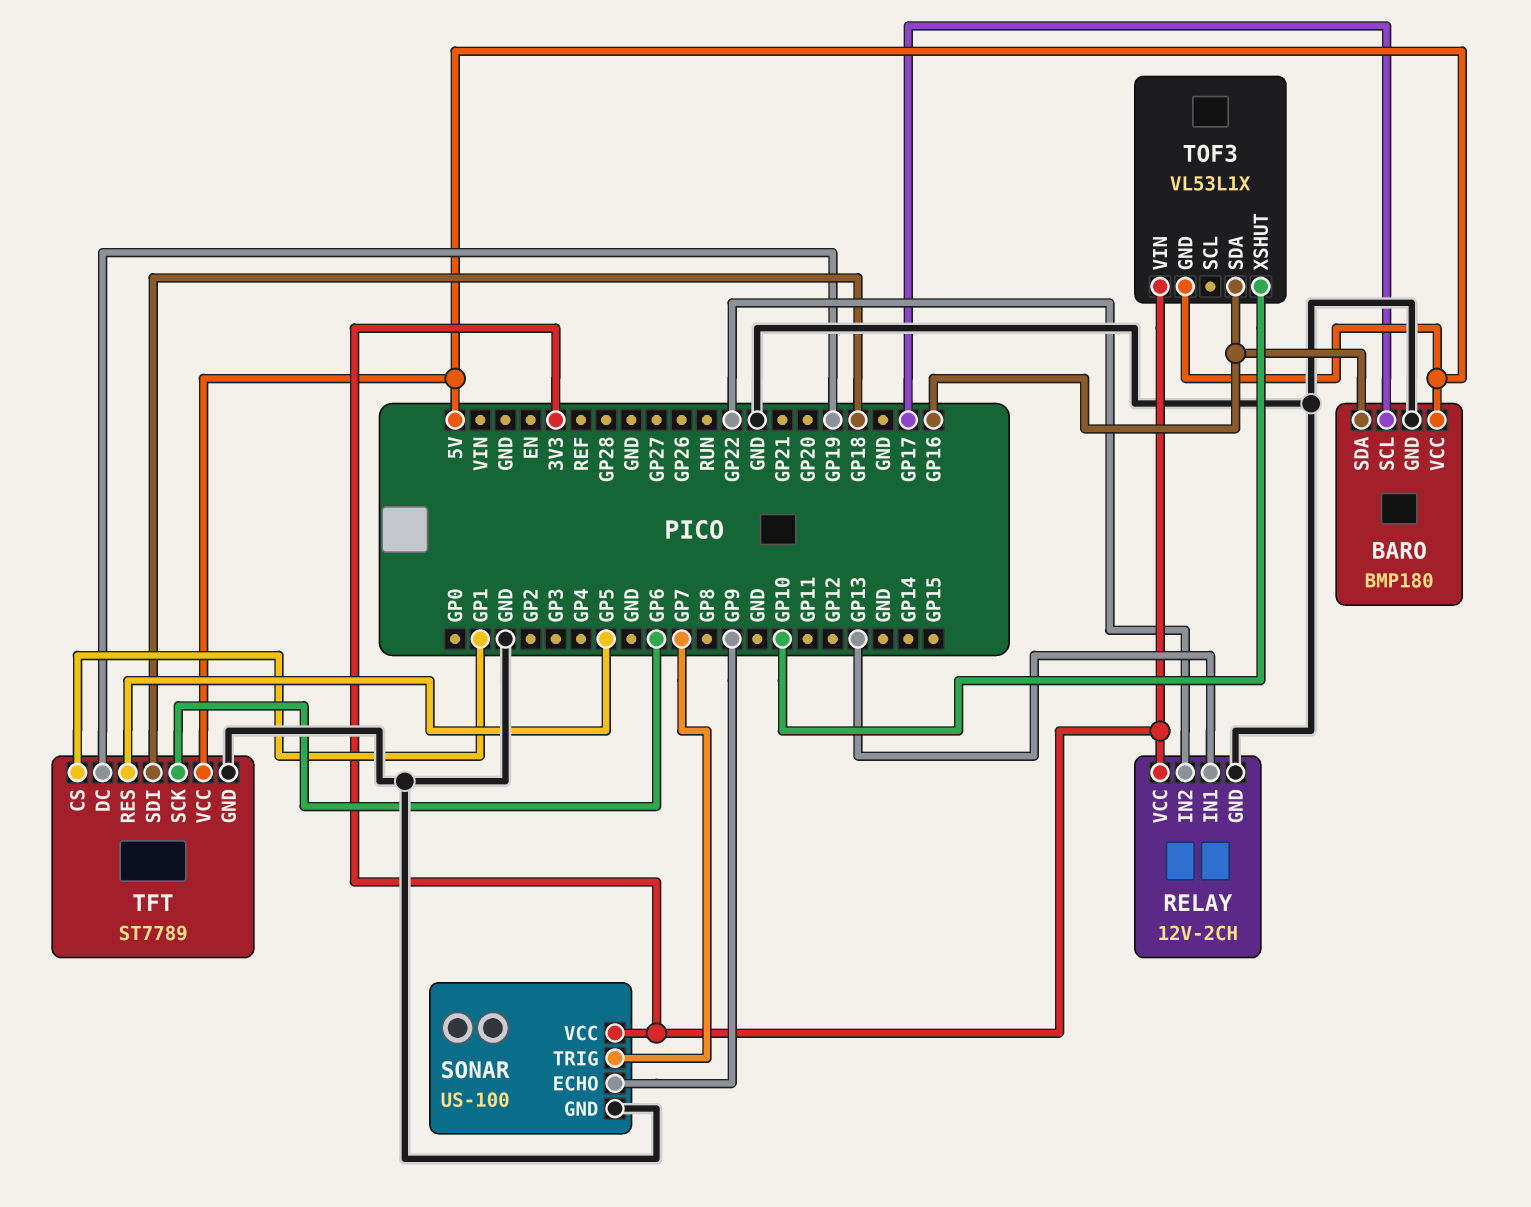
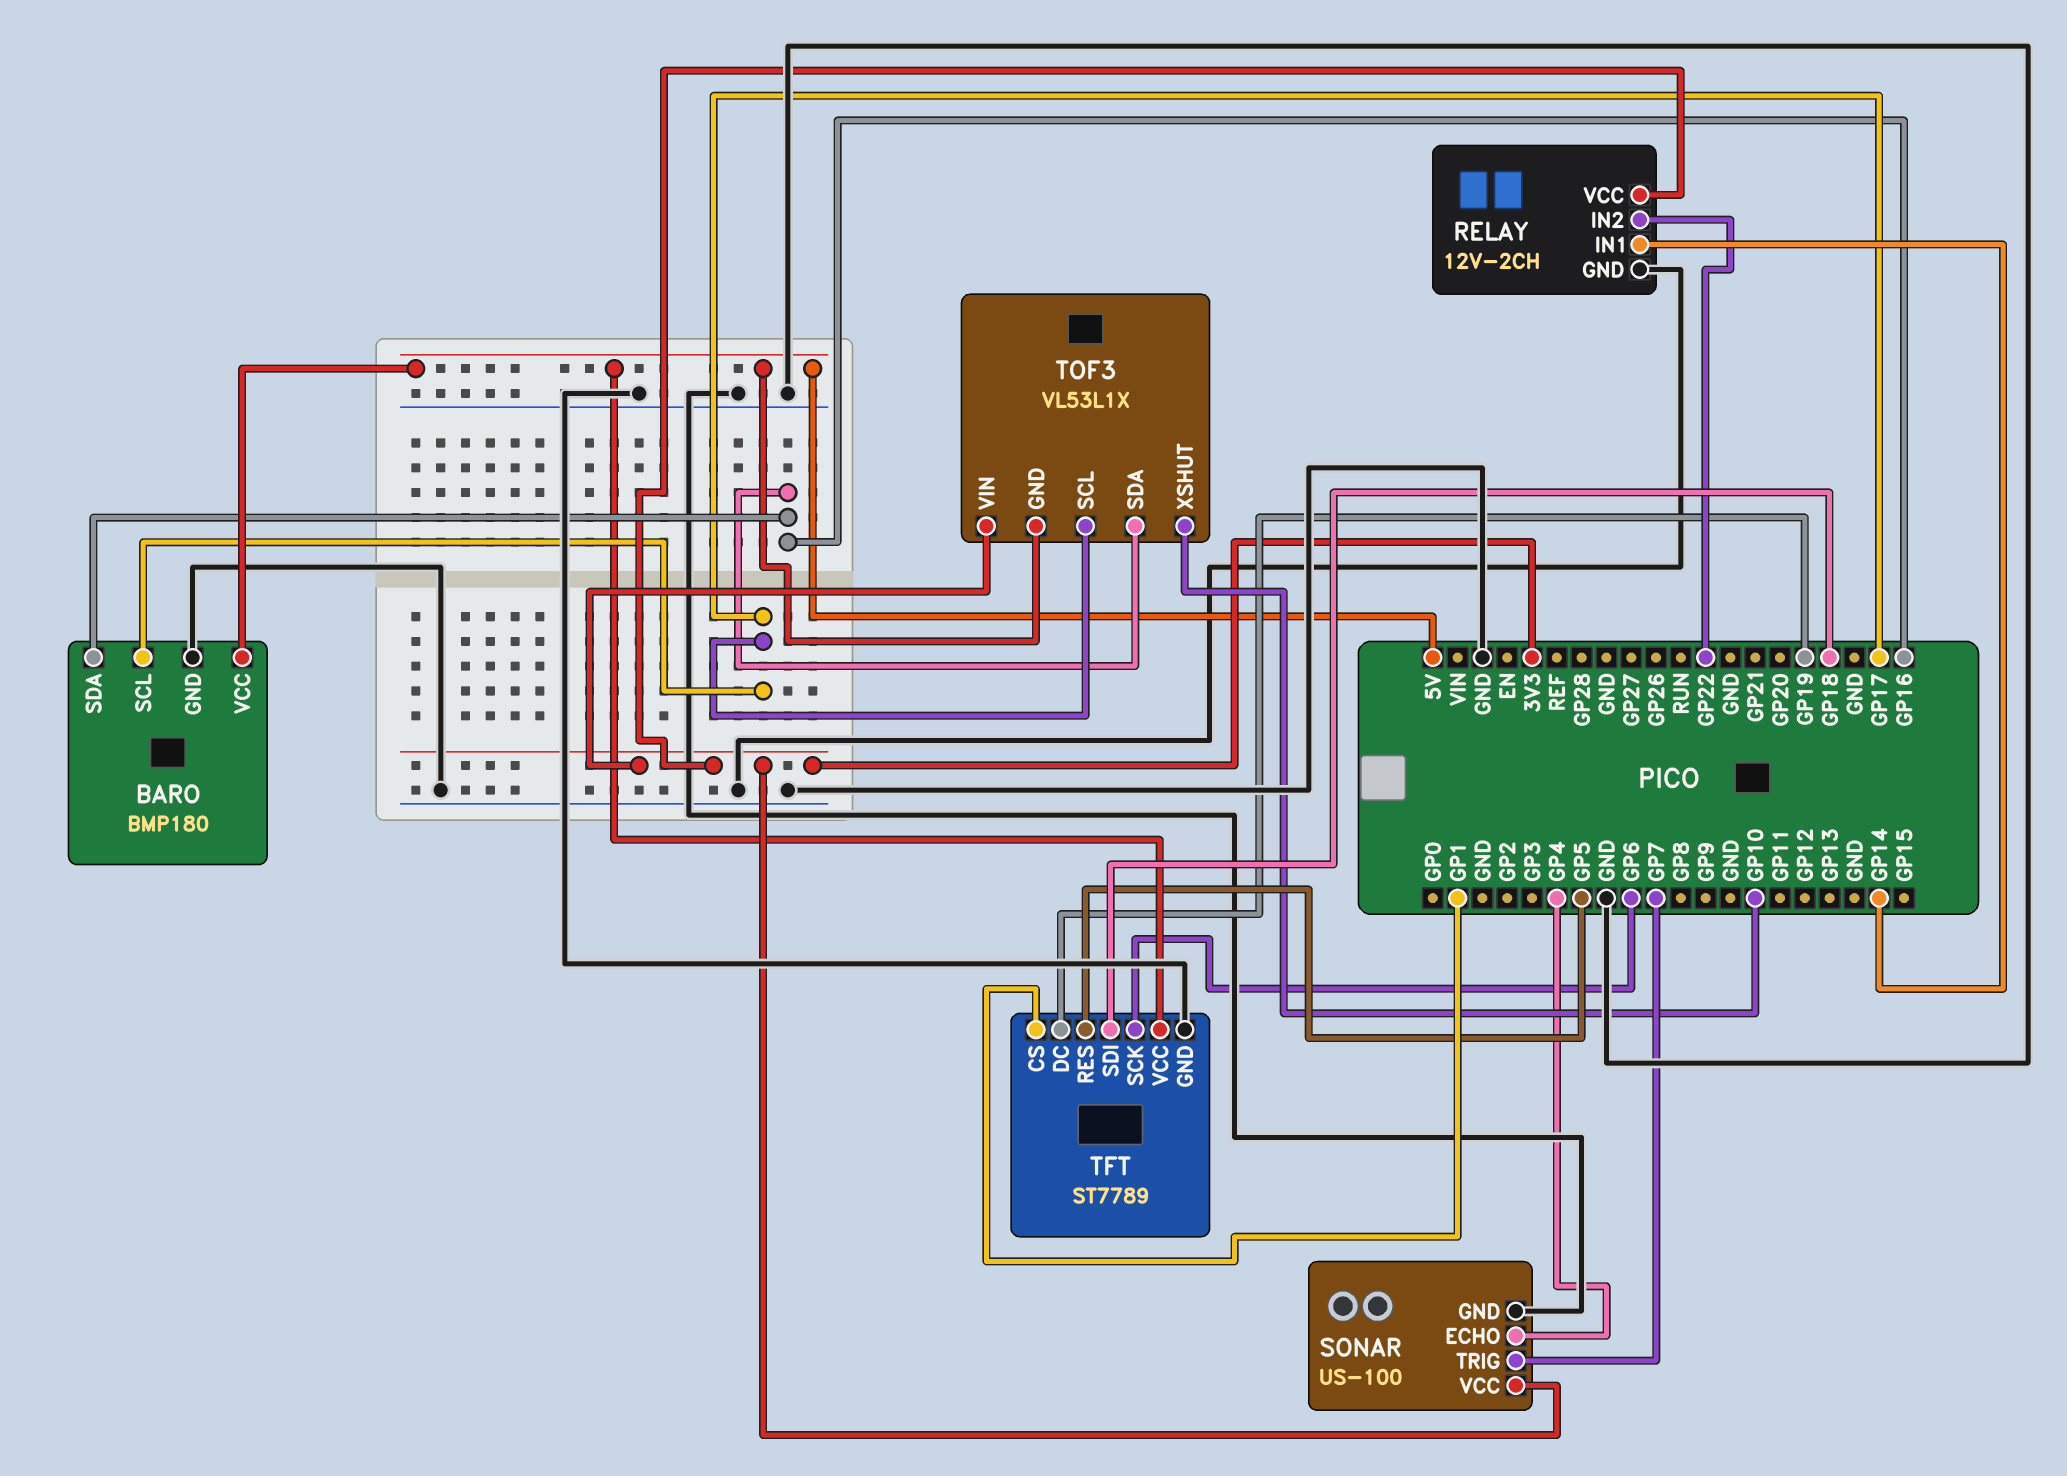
RELAY pin IN1: GP13 -> GP14
SONAR pin ECHO: GP9 -> GP4
TOF3 pin SCL: none -> GP17

